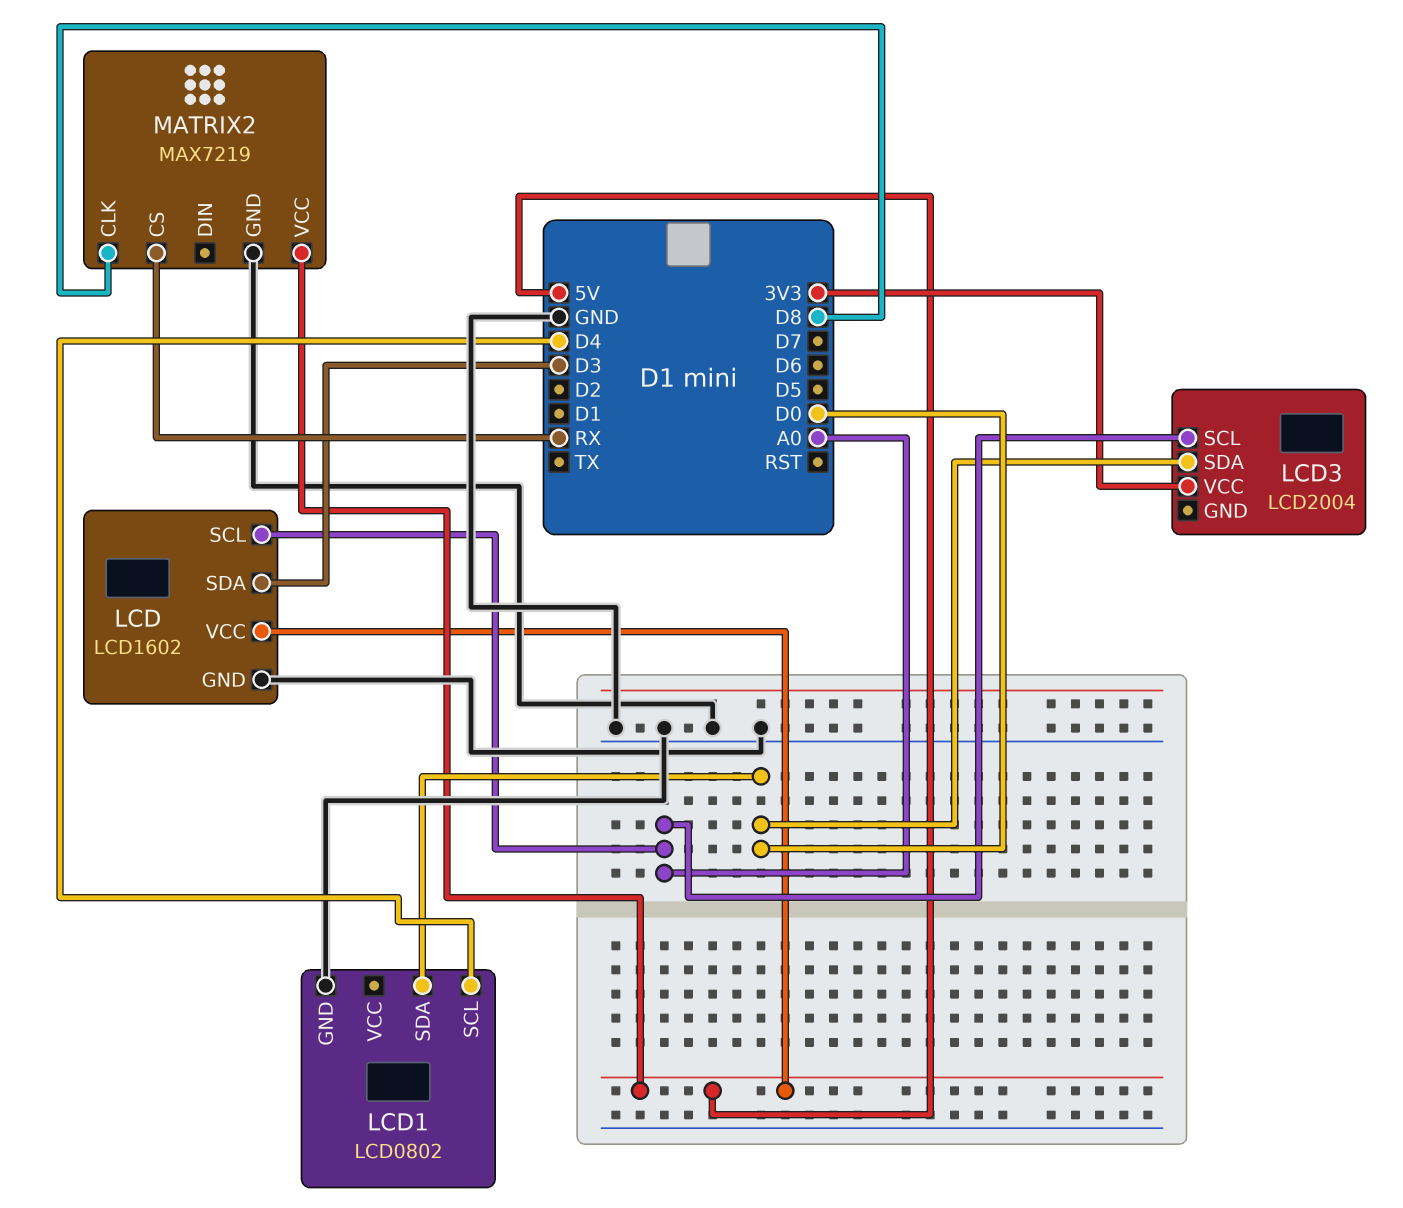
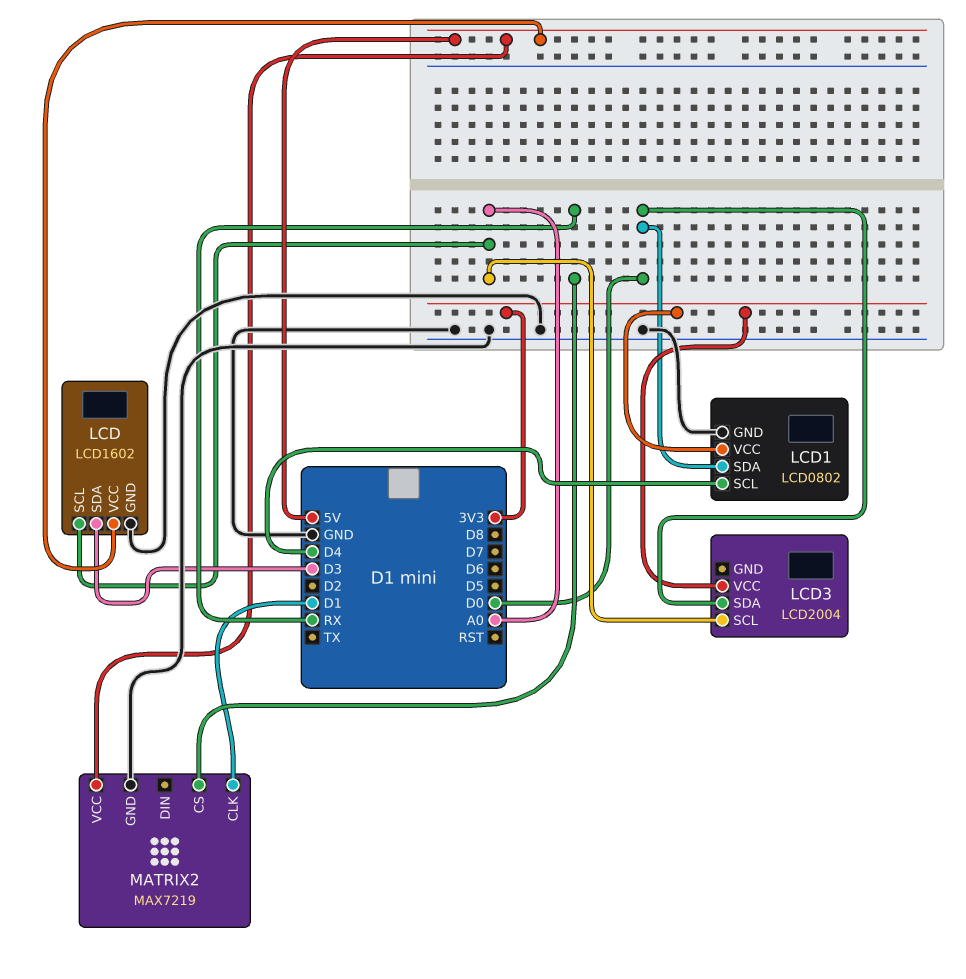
LCD1 pin VCC: none -> 3V3
MATRIX2 pin CLK: D8 -> D1

